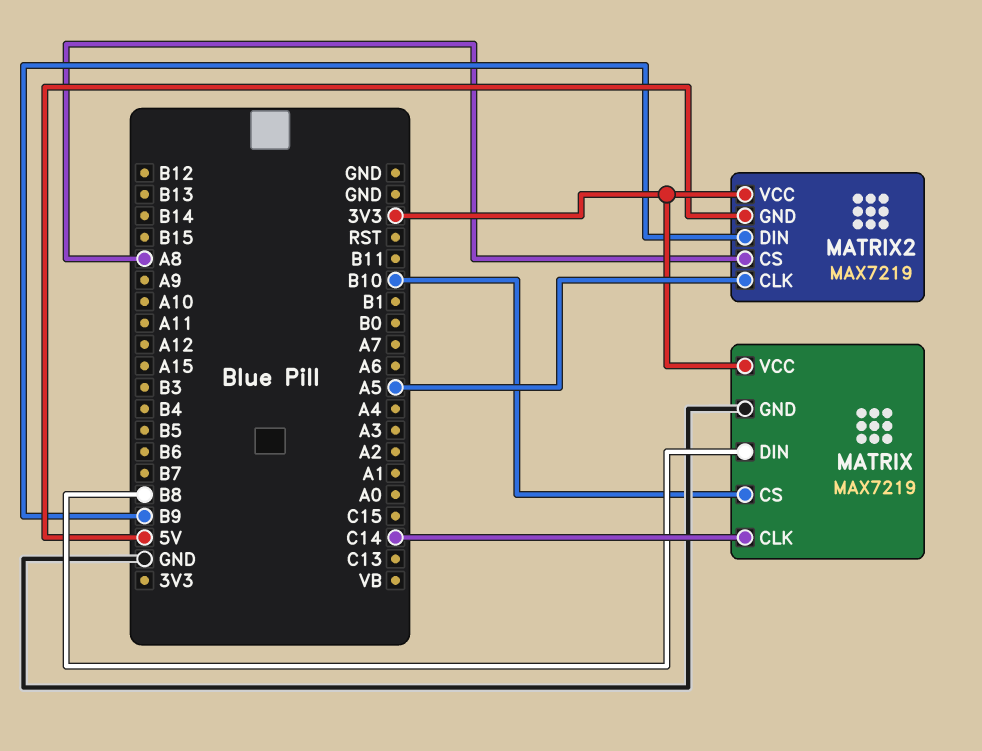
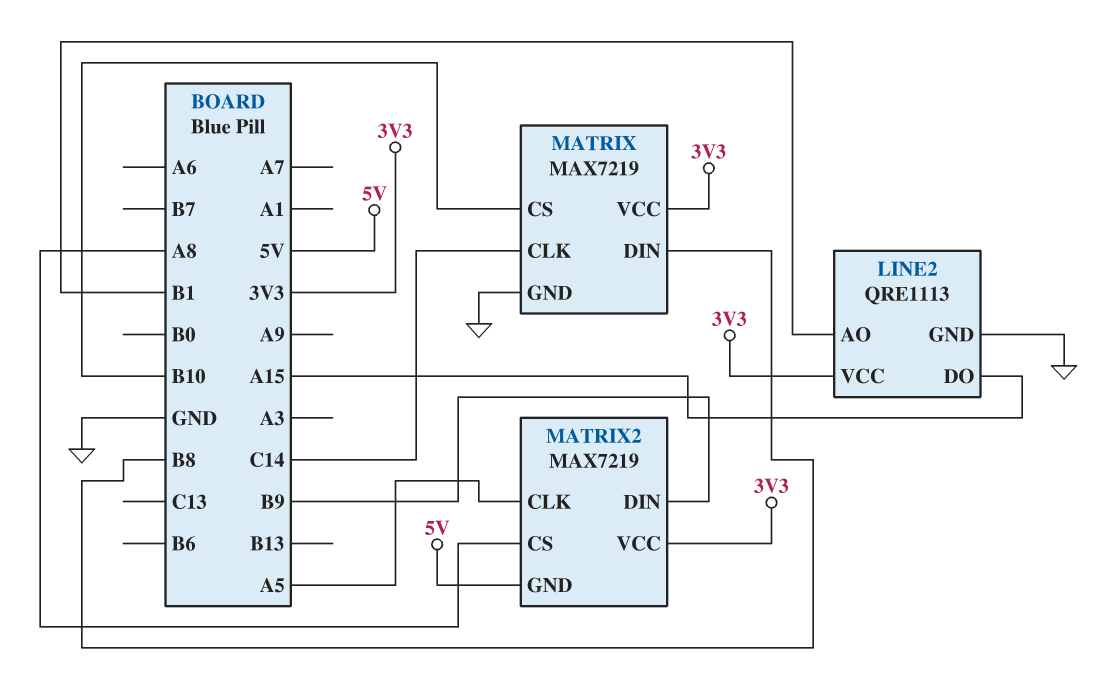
LINE2: none -> QRE1113
LINE2 pin AO: none -> B1
LINE2 pin DO: none -> A15
LINE2 pin GND: none -> GND
LINE2 pin VCC: none -> 3V3

